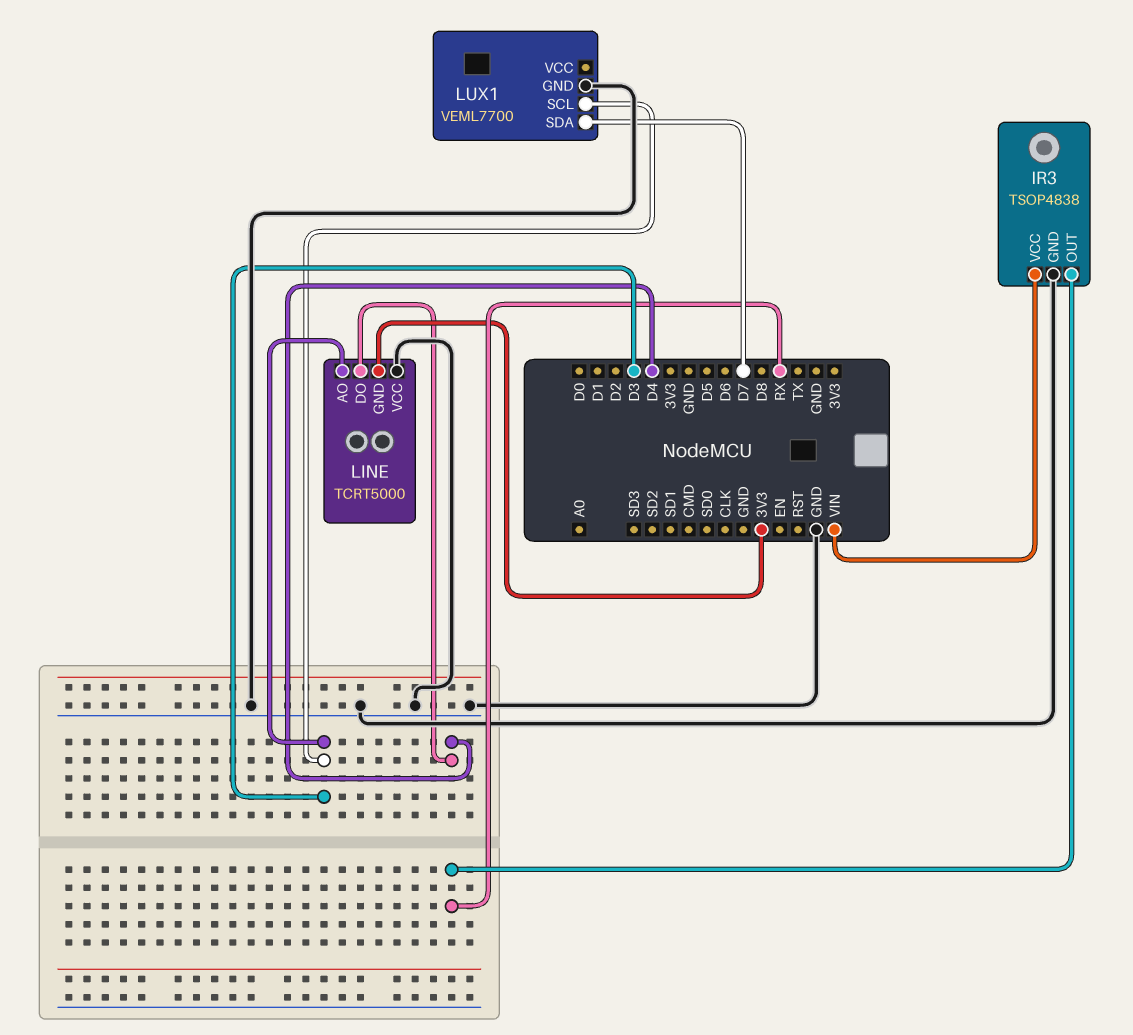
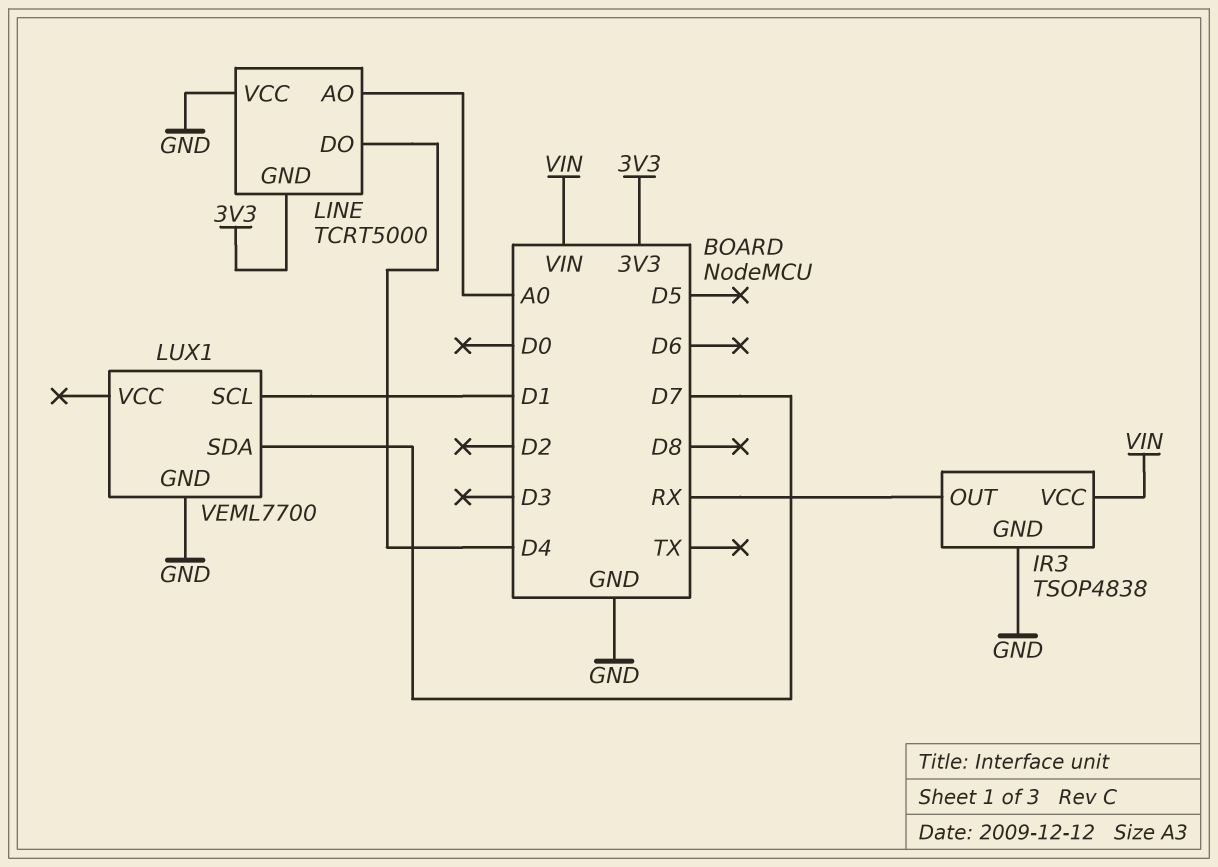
LINE pin AO: D3 -> A0
LUX1 pin SCL: D3 -> D1

